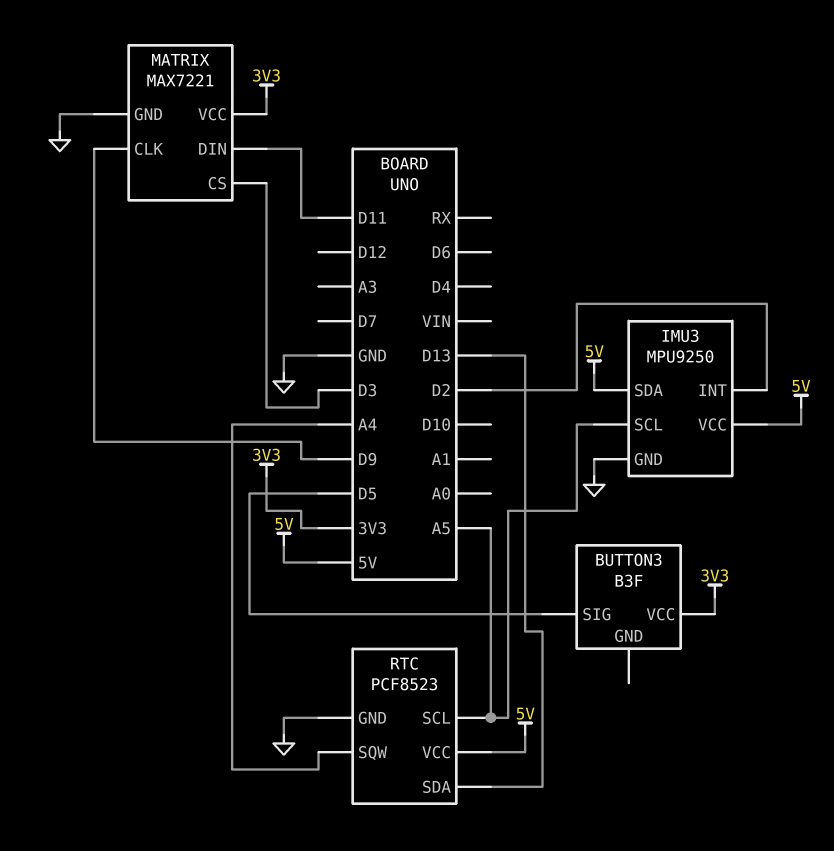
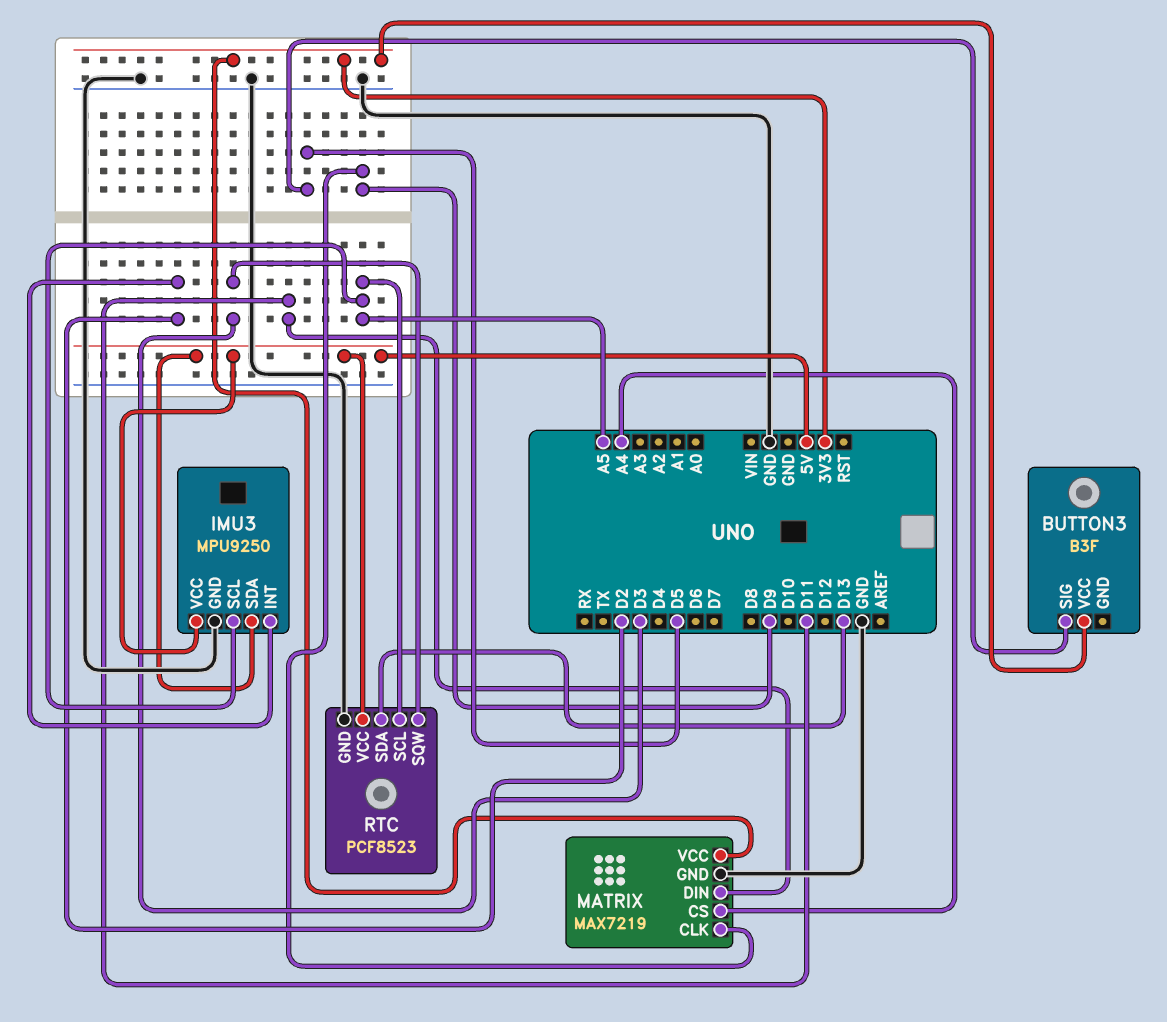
MATRIX: MAX7221 -> MAX7219
MATRIX pin CS: D3 -> A4
RTC pin SQW: A4 -> D3

